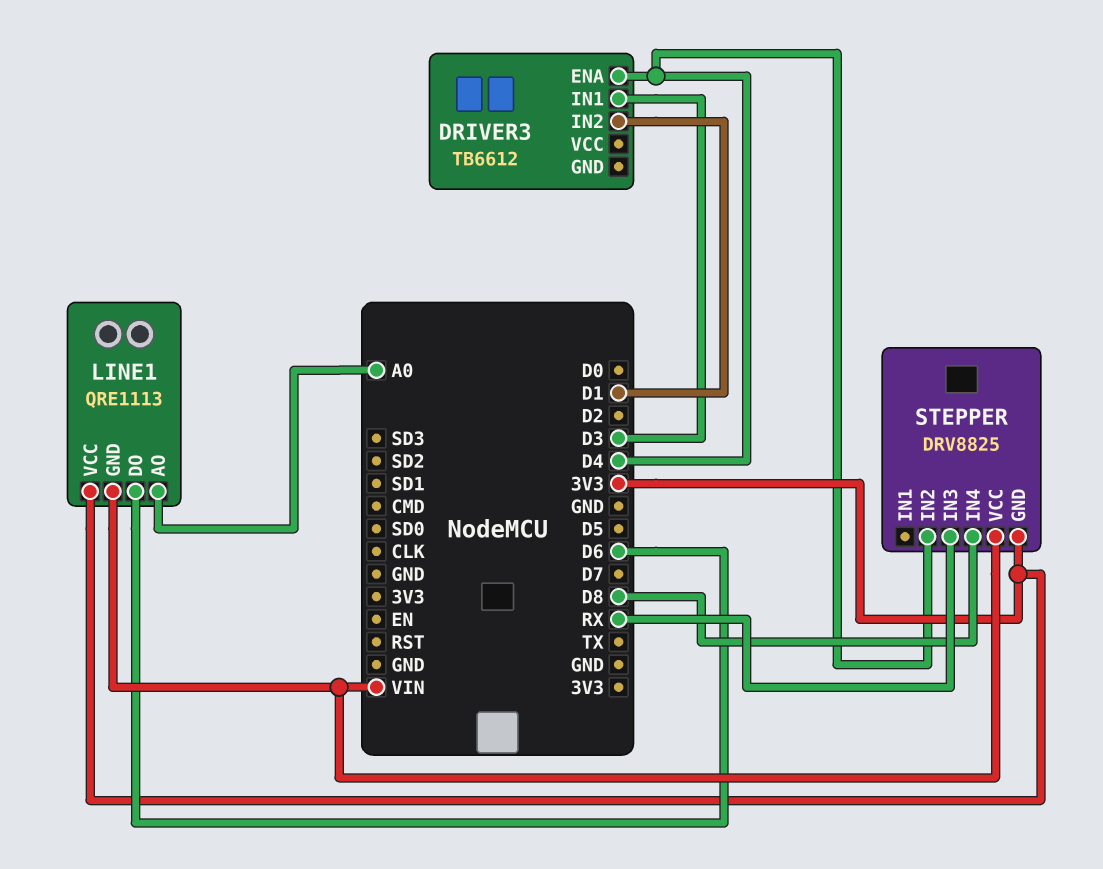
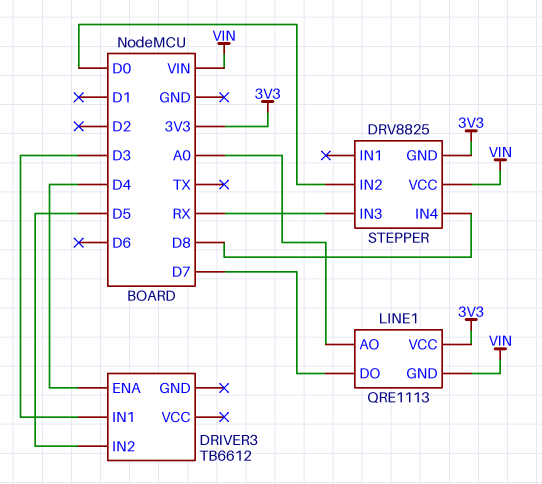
DRIVER3 pin IN2: D1 -> D5
LINE1 pin DO: D6 -> D7
STEPPER pin IN2: D4 -> D0

